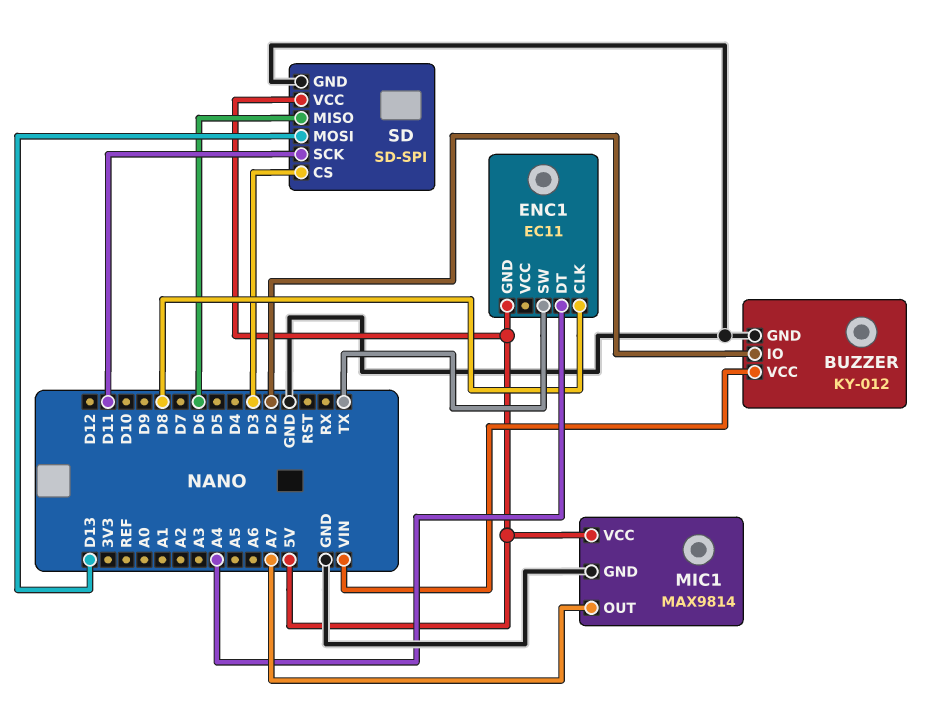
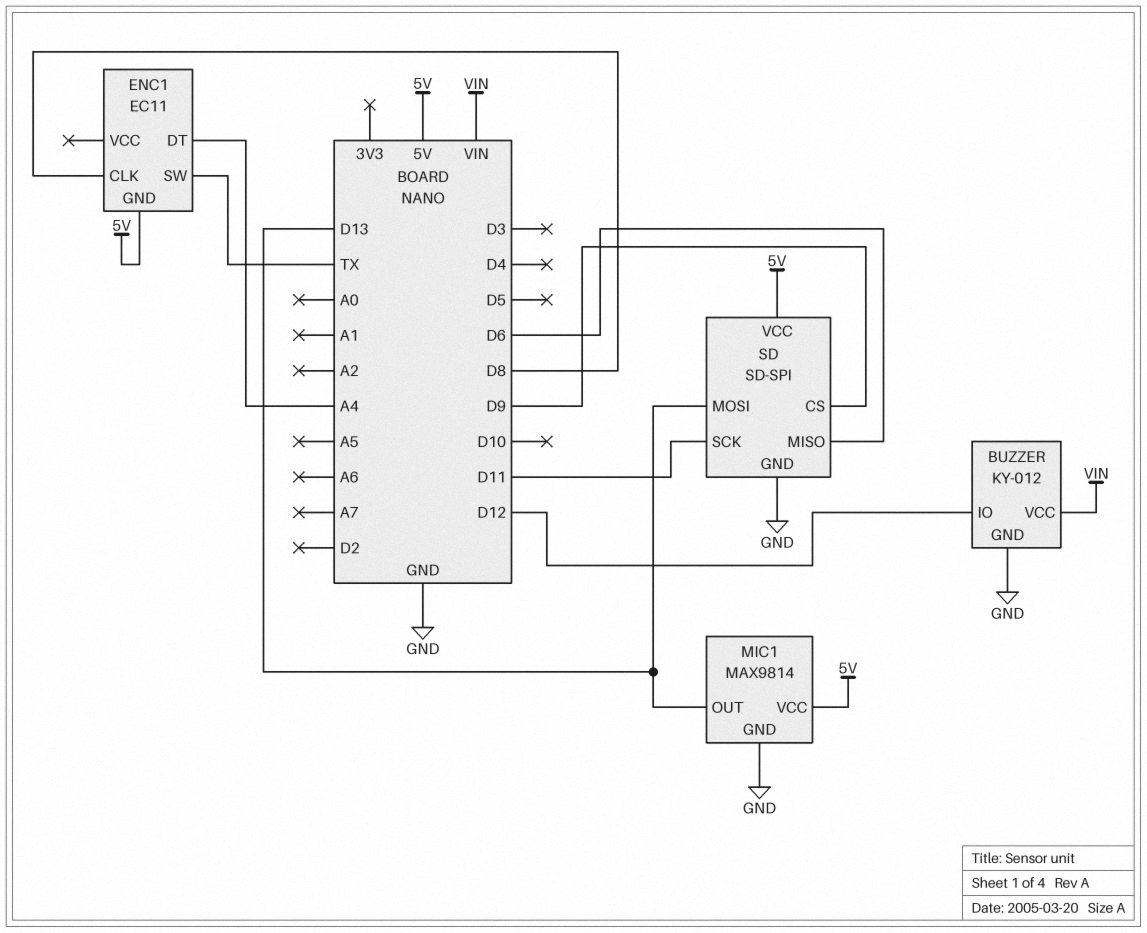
BUZZER pin IO: D2 -> D12
MIC1 pin OUT: A7 -> D13
SD pin CS: D3 -> D9

